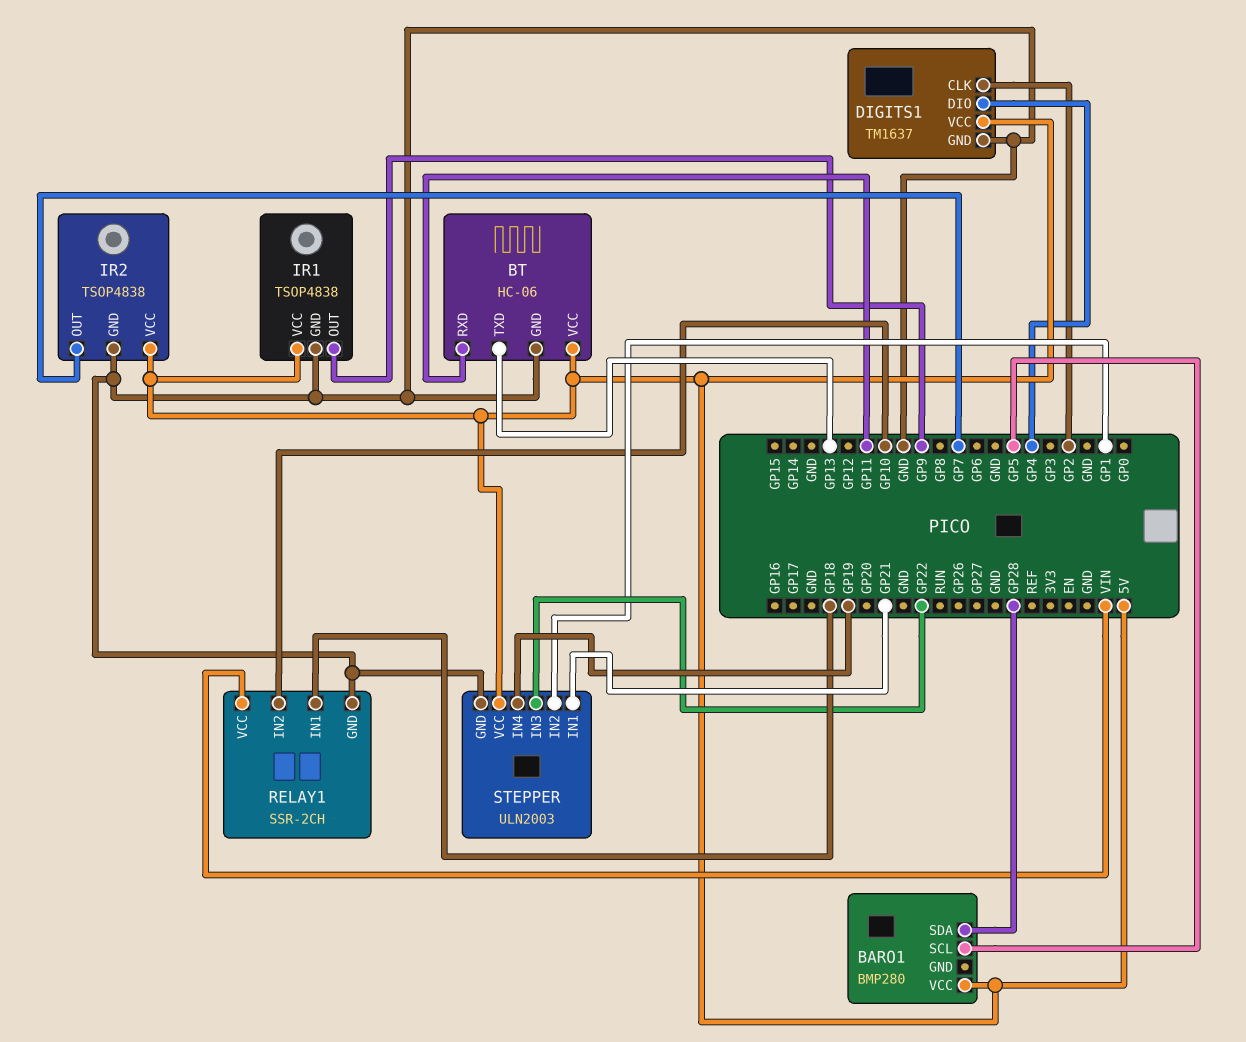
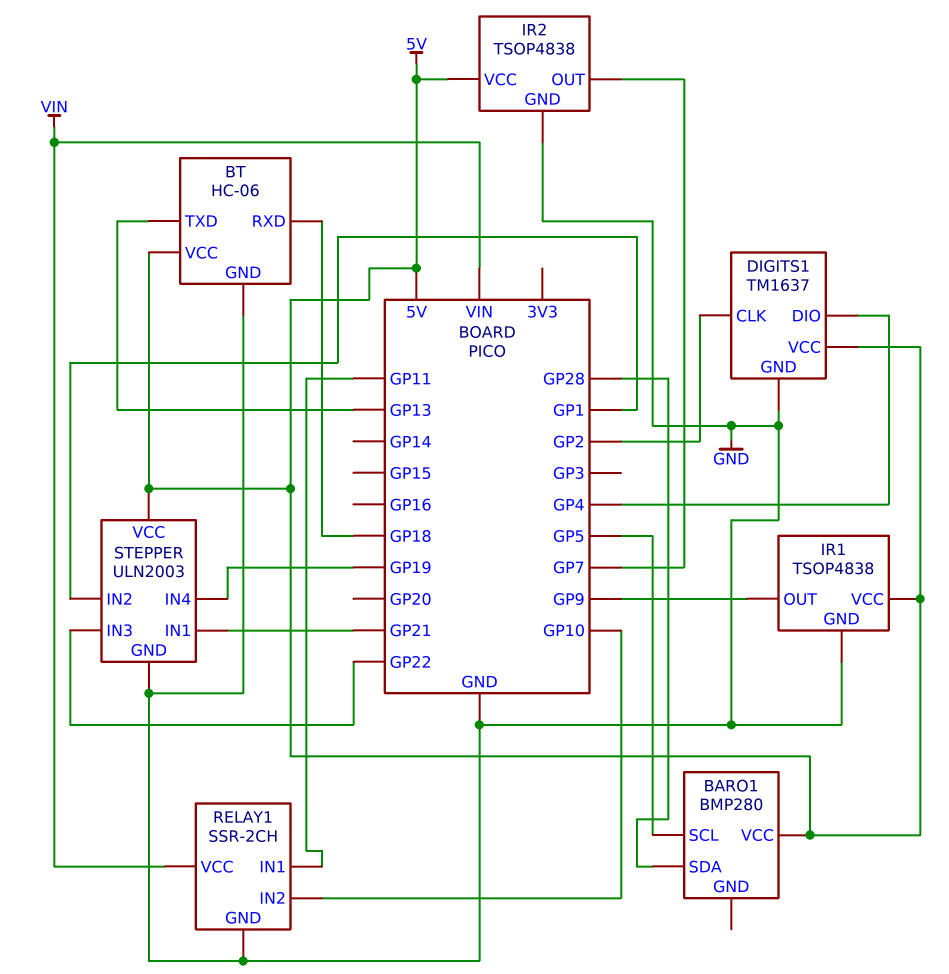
BT pin RXD: GP11 -> GP18
RELAY1 pin IN1: GP18 -> GP11

